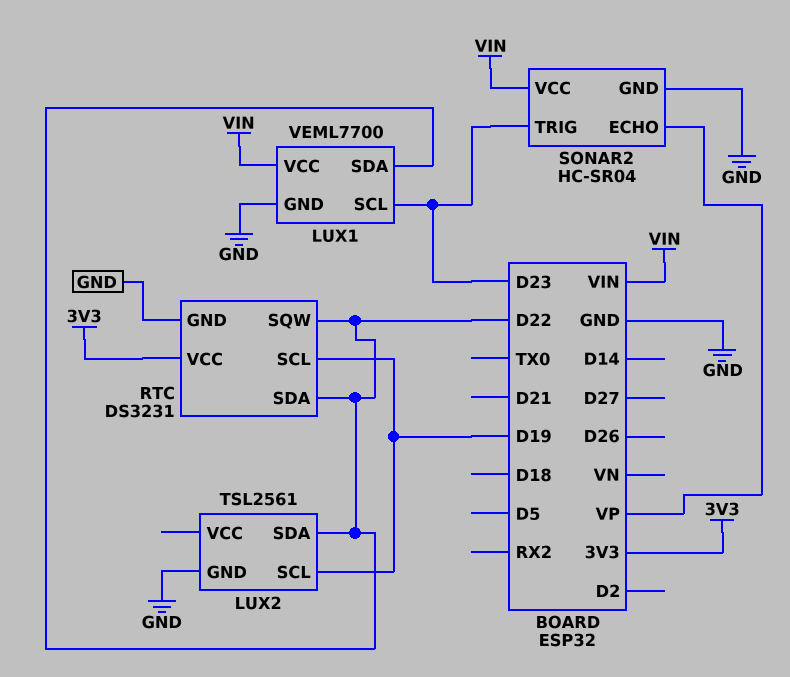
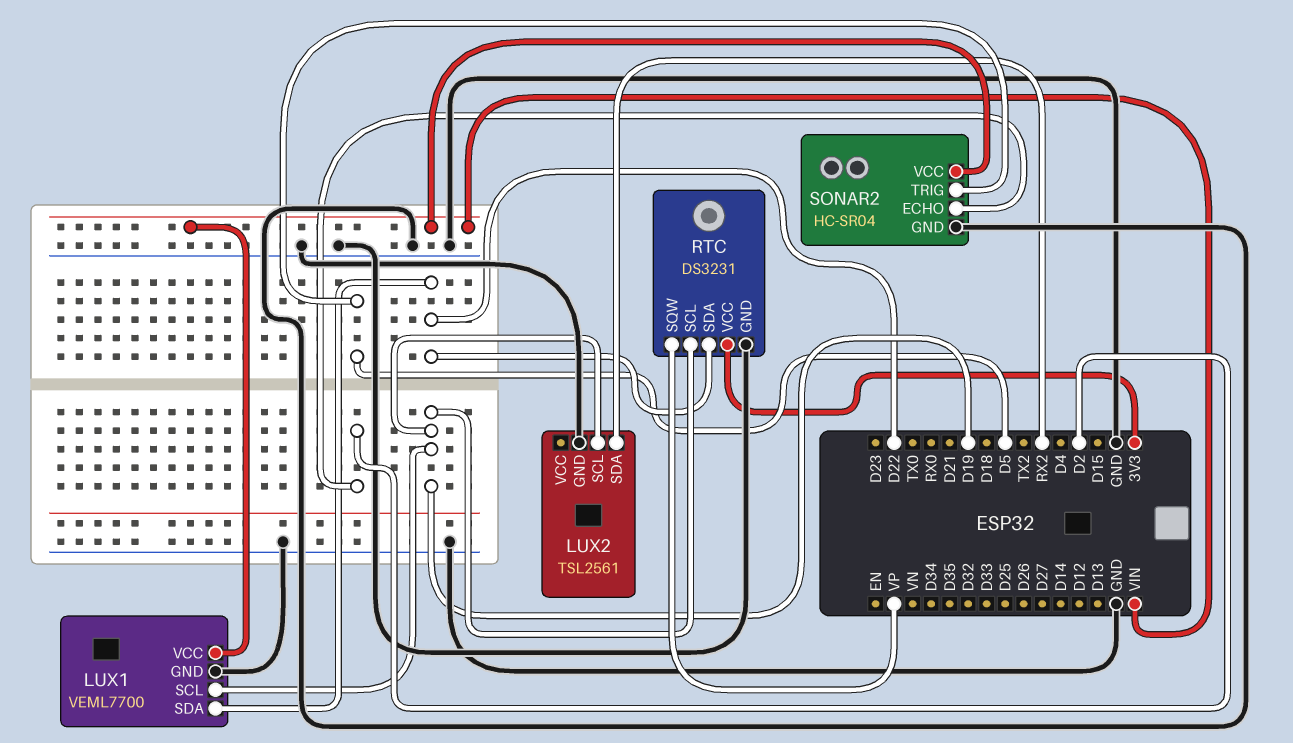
LUX1 pin SCL: D23 -> D19
LUX2 pin SDA: D22 -> RX2
RTC pin SQW: D22 -> VP
SONAR2 pin ECHO: VP -> D2
SONAR2 pin TRIG: D23 -> D5

